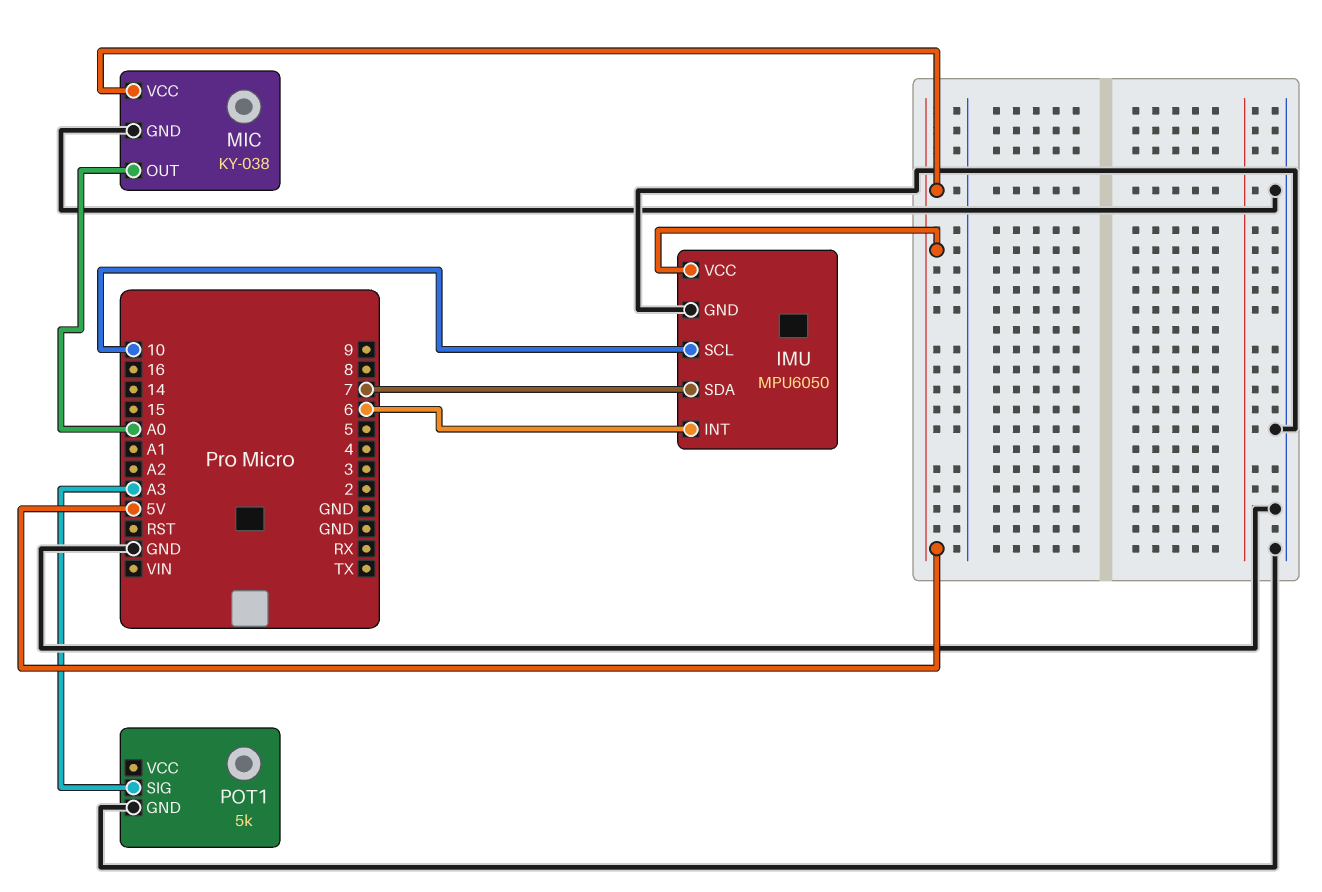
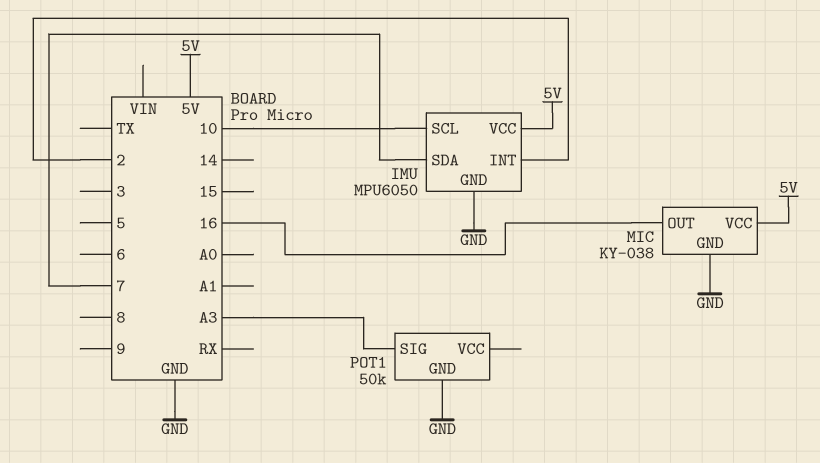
IMU pin INT: 6 -> 2
MIC pin OUT: A0 -> 16
POT1: 5k -> 50k

